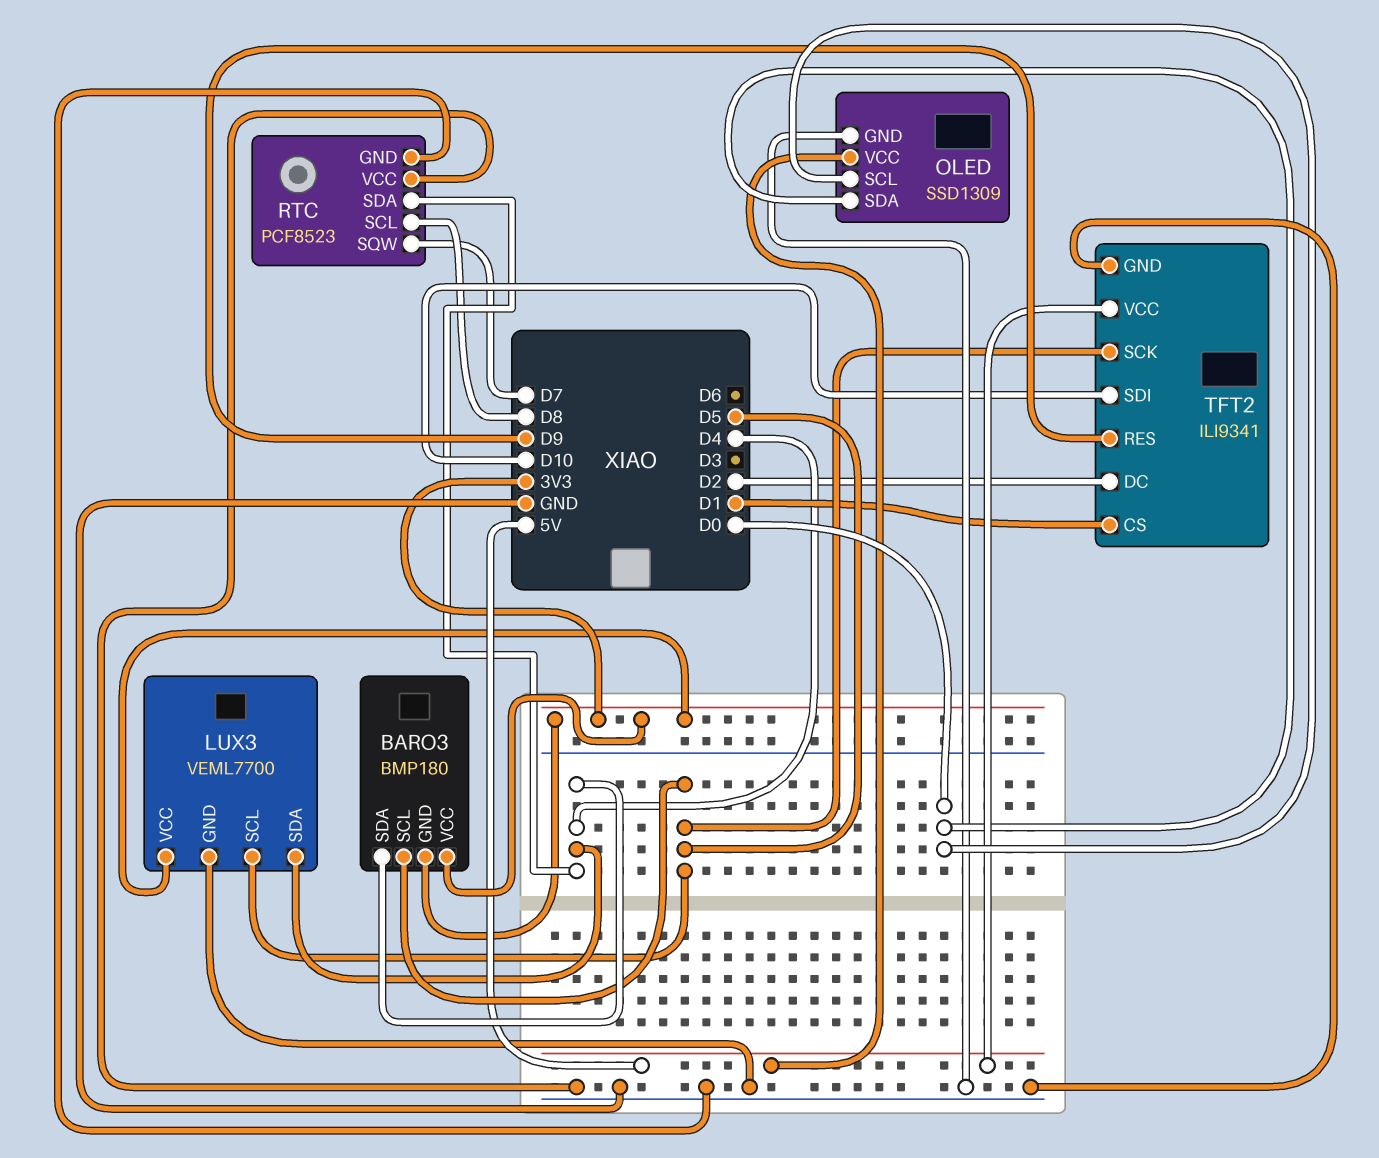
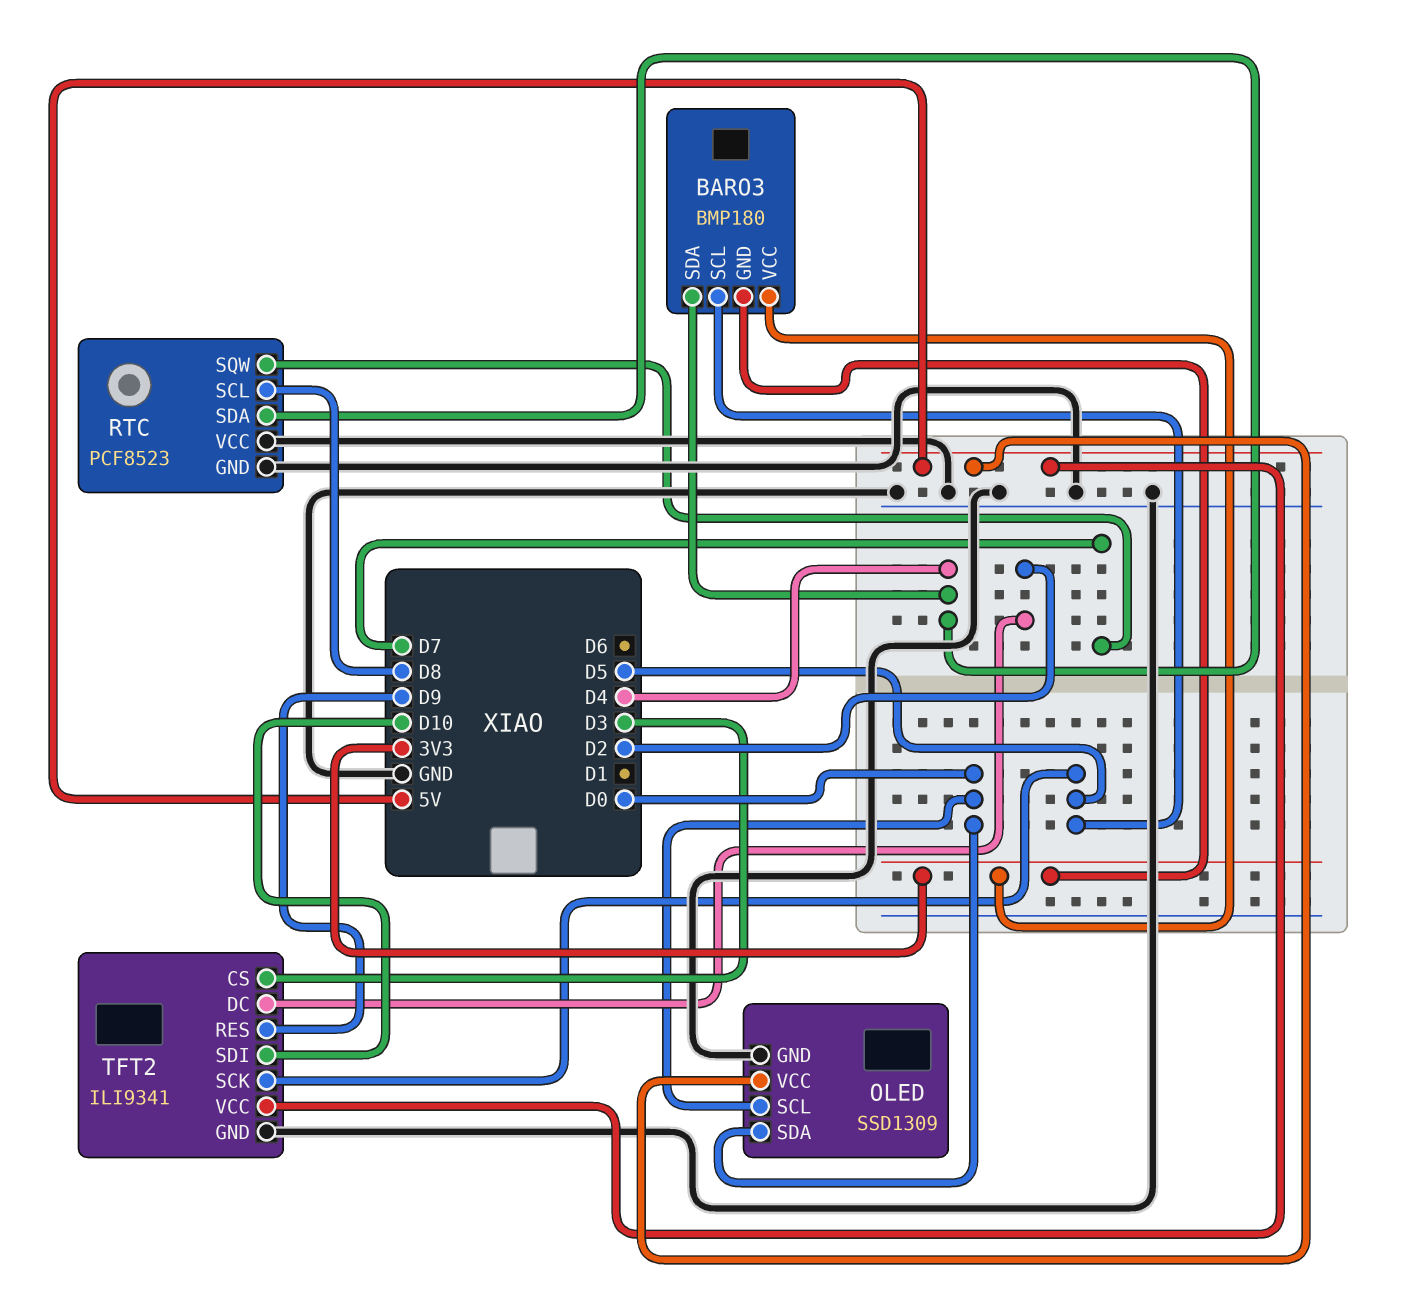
LUX3: VEML7700 -> none
LUX3 pin GND: GND -> none
LUX3 pin SCL: D5 -> none
LUX3 pin SDA: D4 -> none
LUX3 pin VCC: 3V3 -> none
TFT2 pin CS: D1 -> D3

